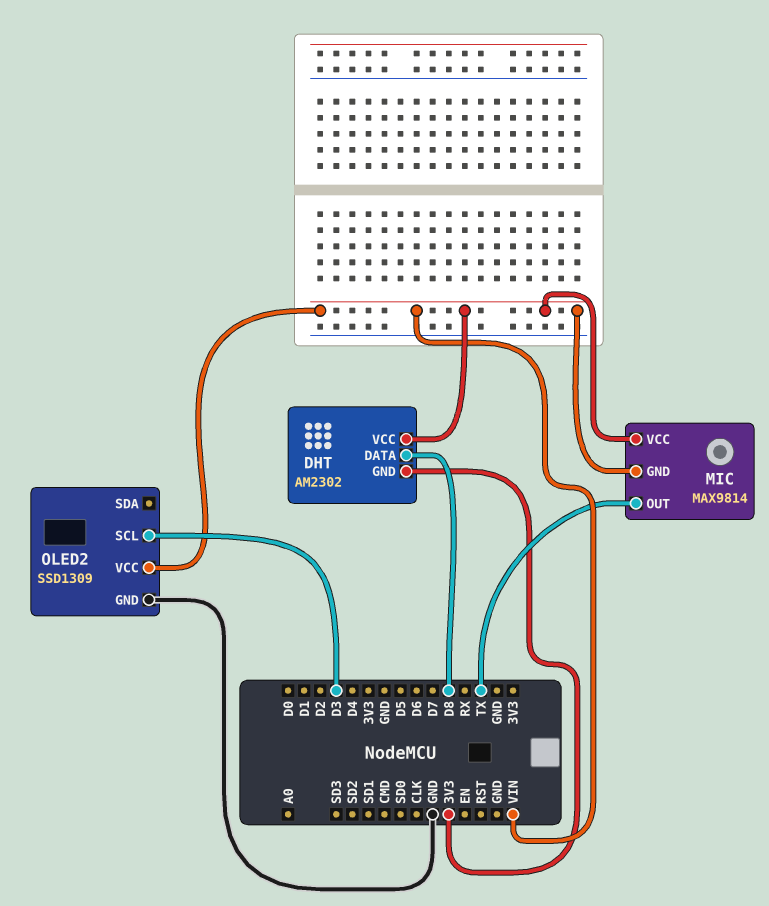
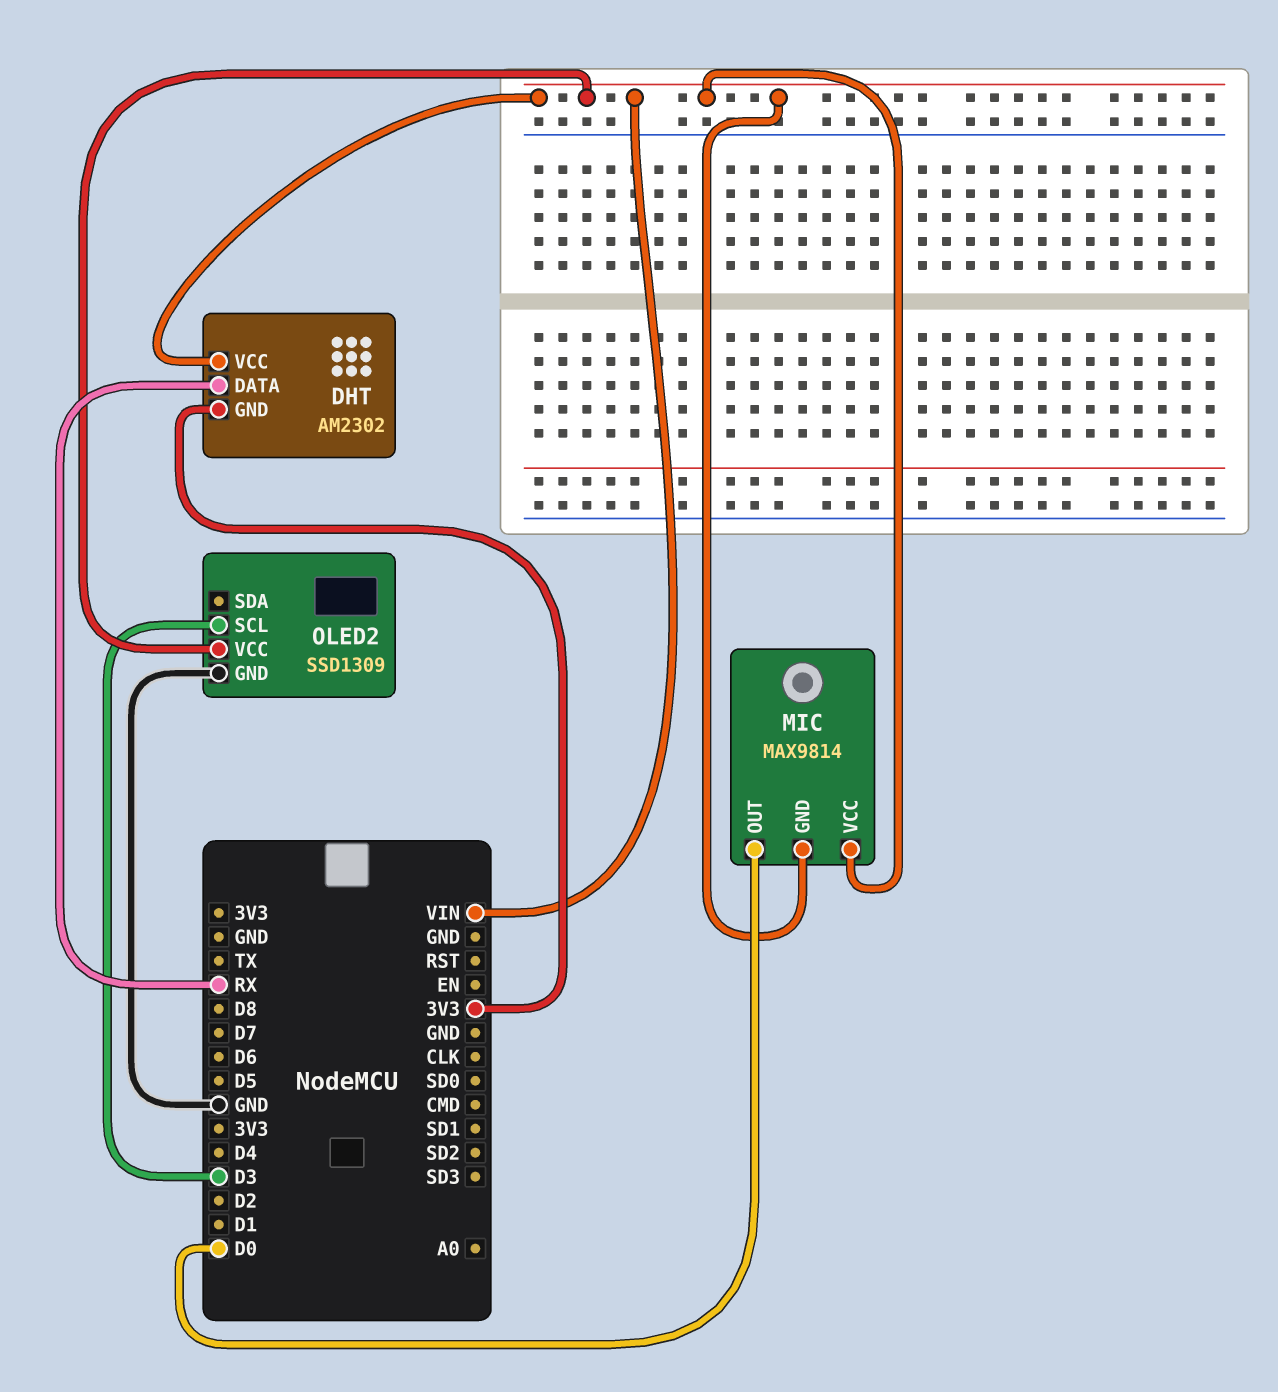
DHT pin DATA: D8 -> RX
MIC pin OUT: TX -> D0

